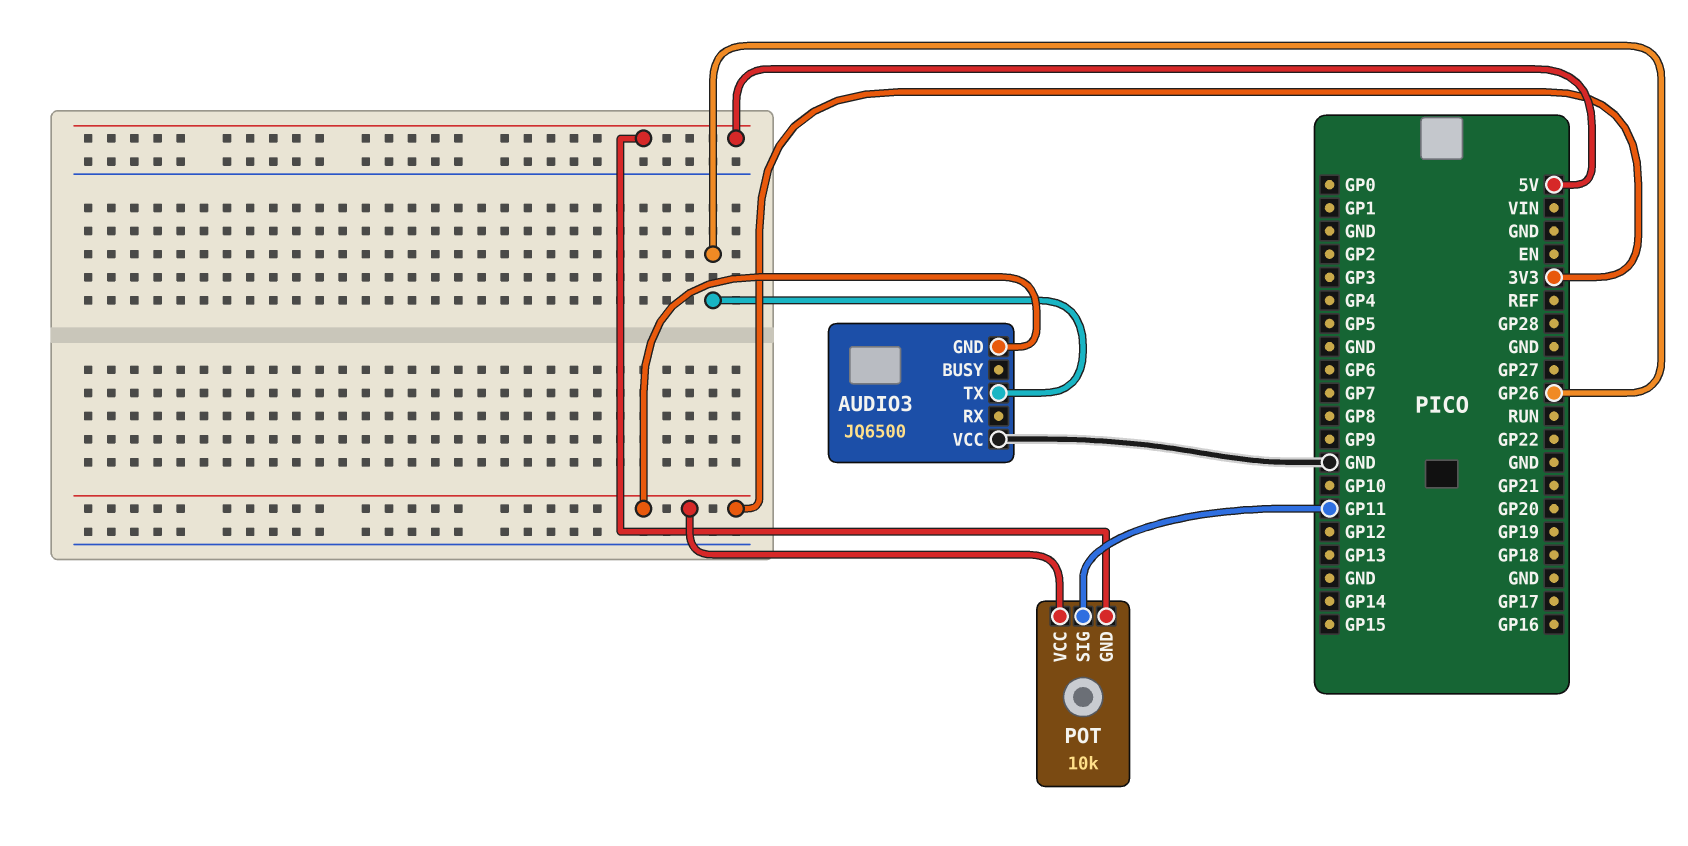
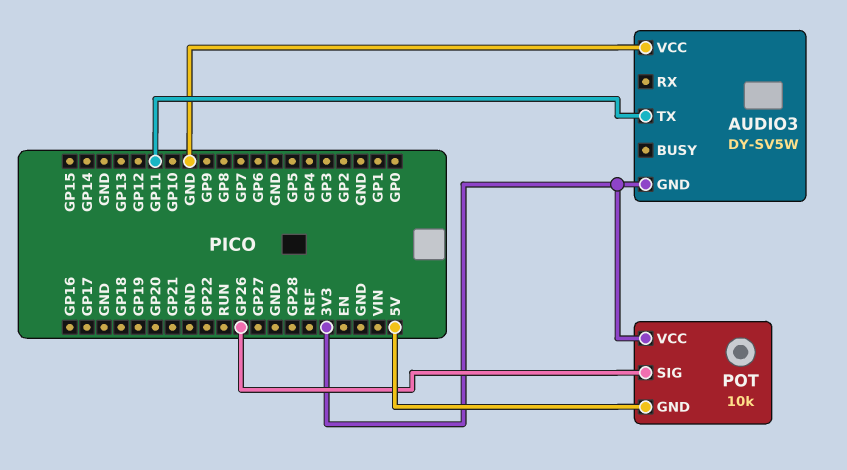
AUDIO3: JQ6500 -> DY-SV5W
AUDIO3 pin TX: GP26 -> GP11
POT pin SIG: GP11 -> GP26

